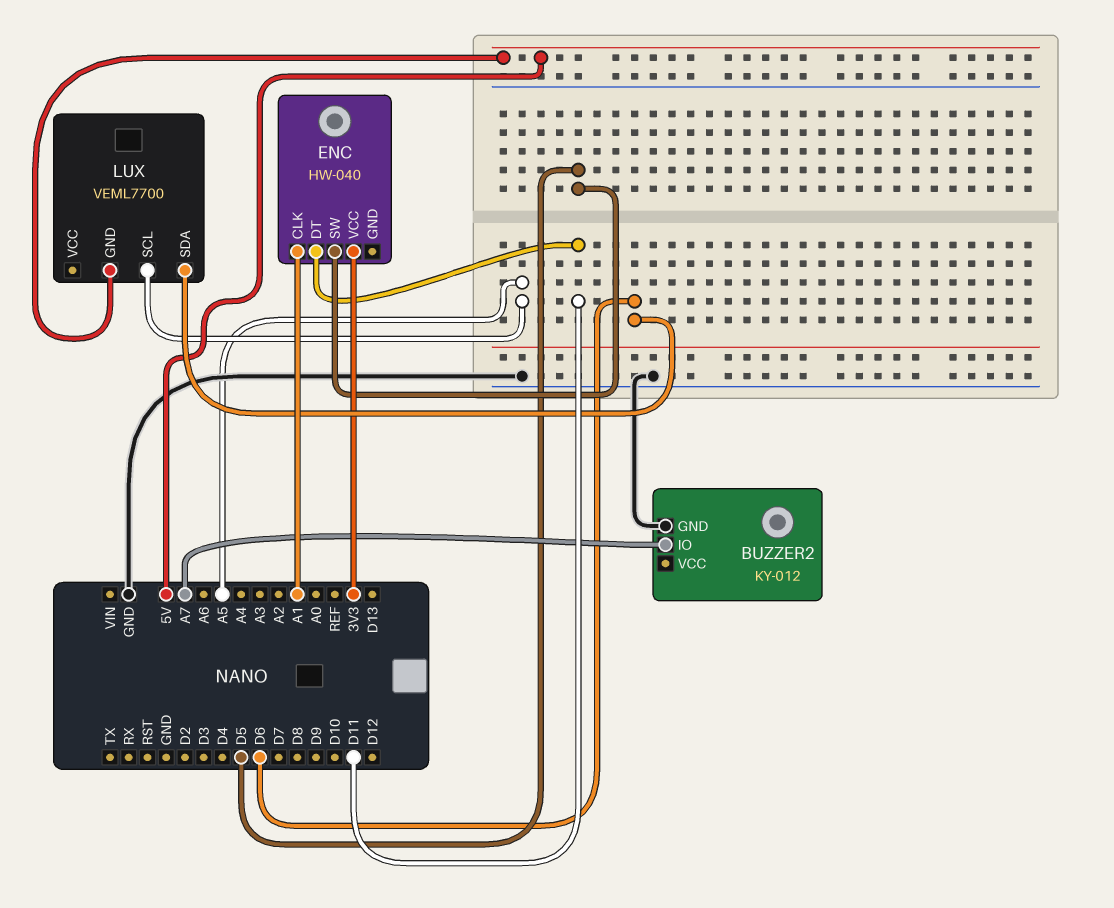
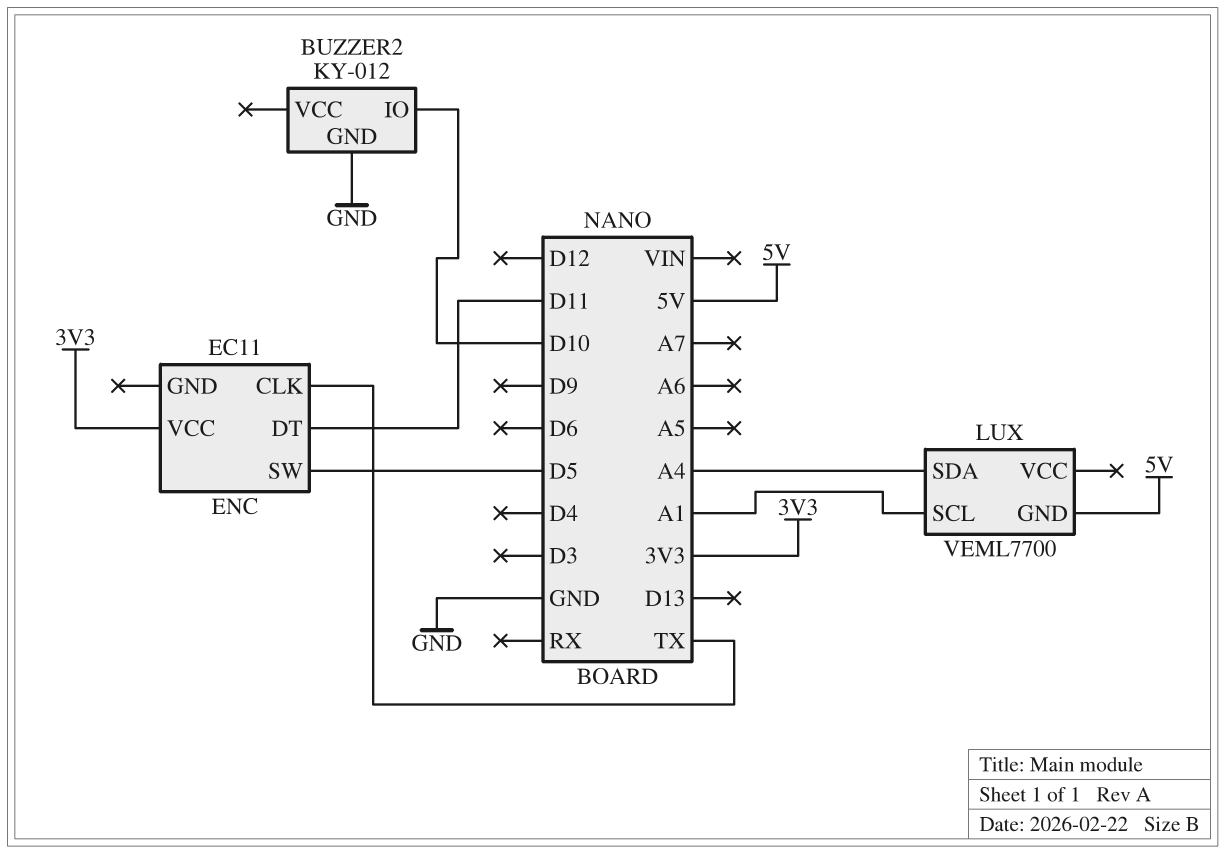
BUZZER2 pin IO: A7 -> D10
ENC: HW-040 -> EC11
ENC pin CLK: A1 -> TX
LUX pin SCL: A5 -> A1
LUX pin SDA: D6 -> A4

